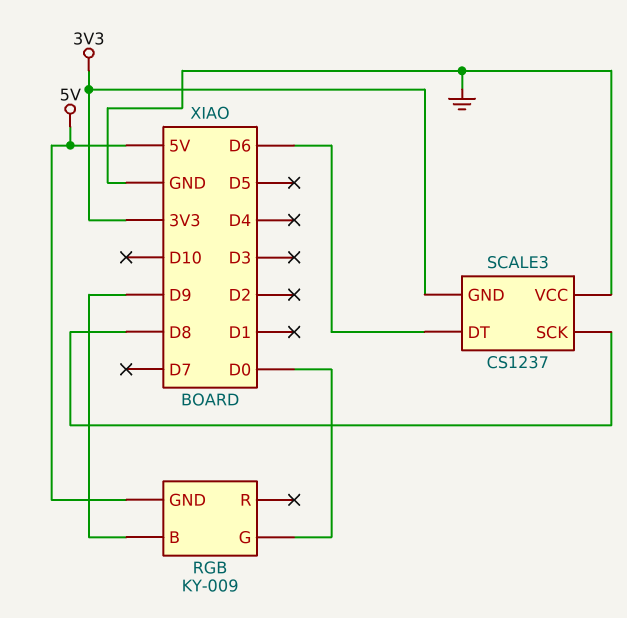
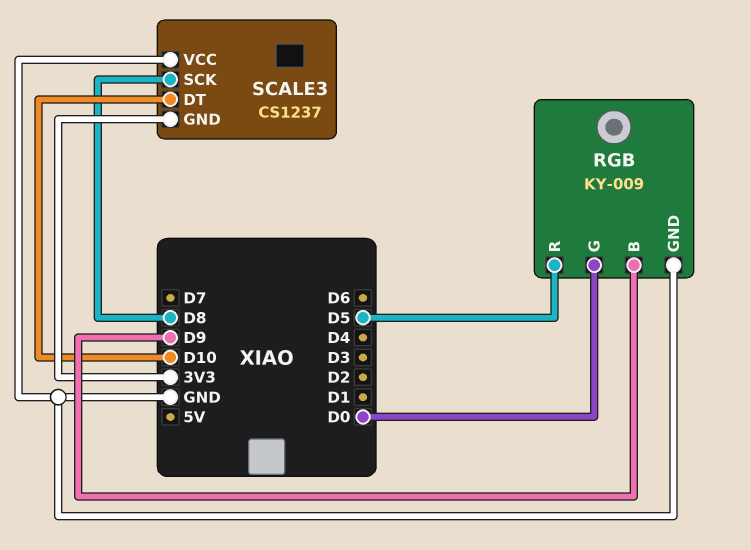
RGB pin GND: 5V -> GND
RGB pin R: none -> D5
SCALE3 pin DT: D6 -> D10

